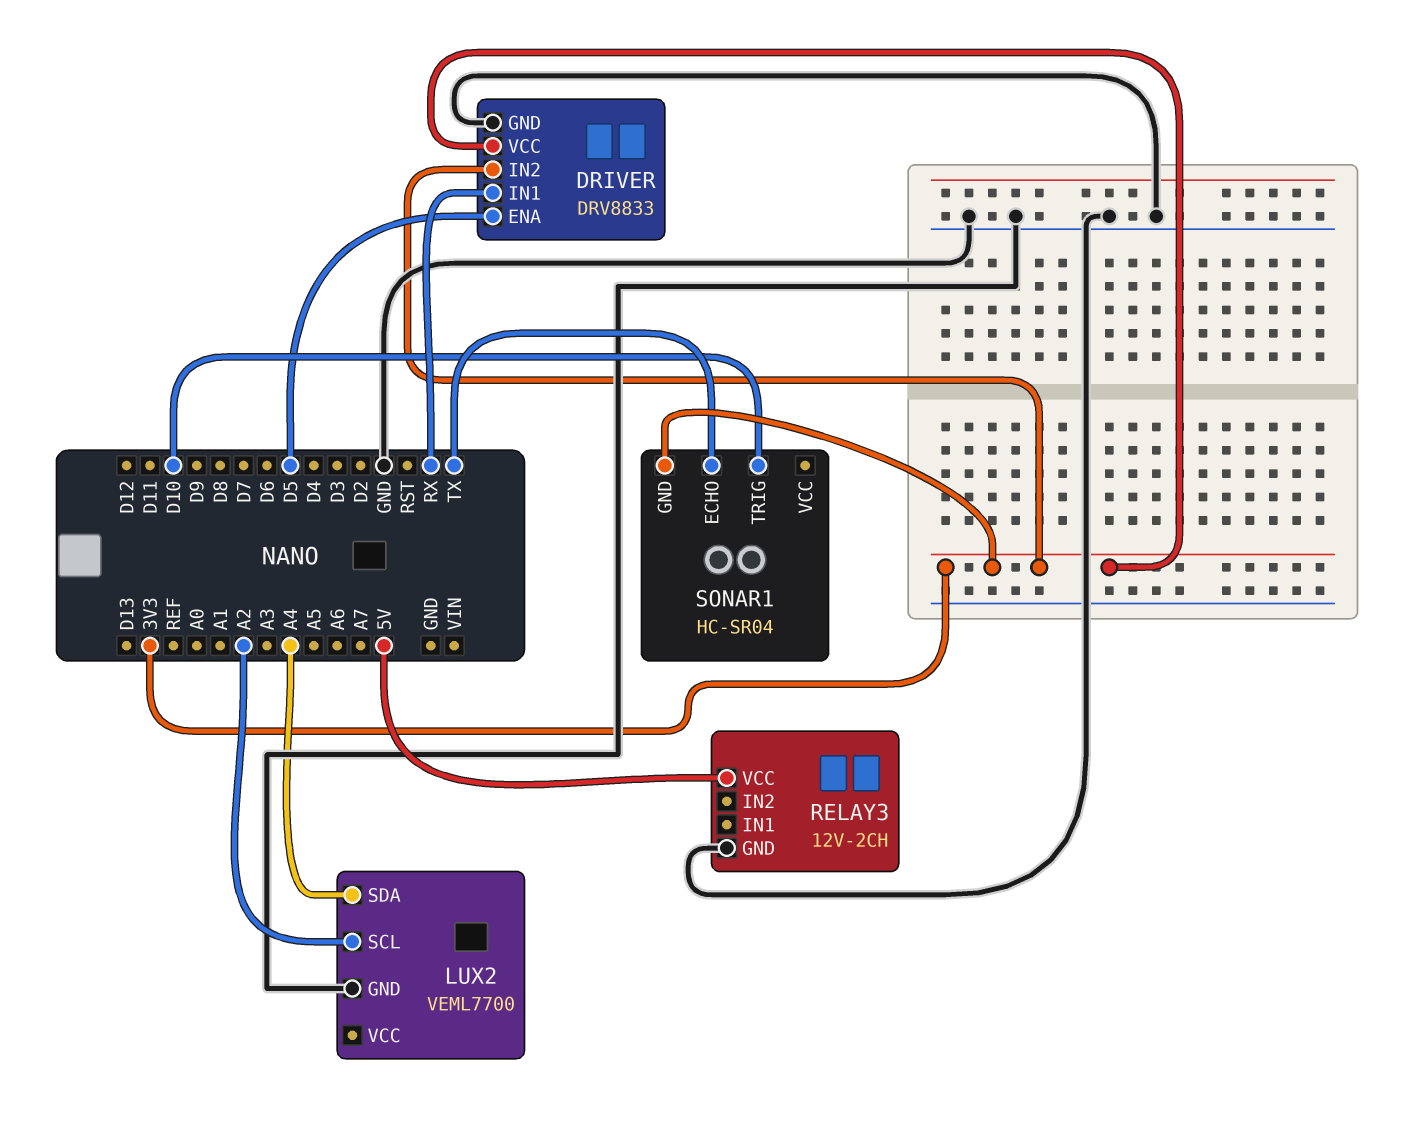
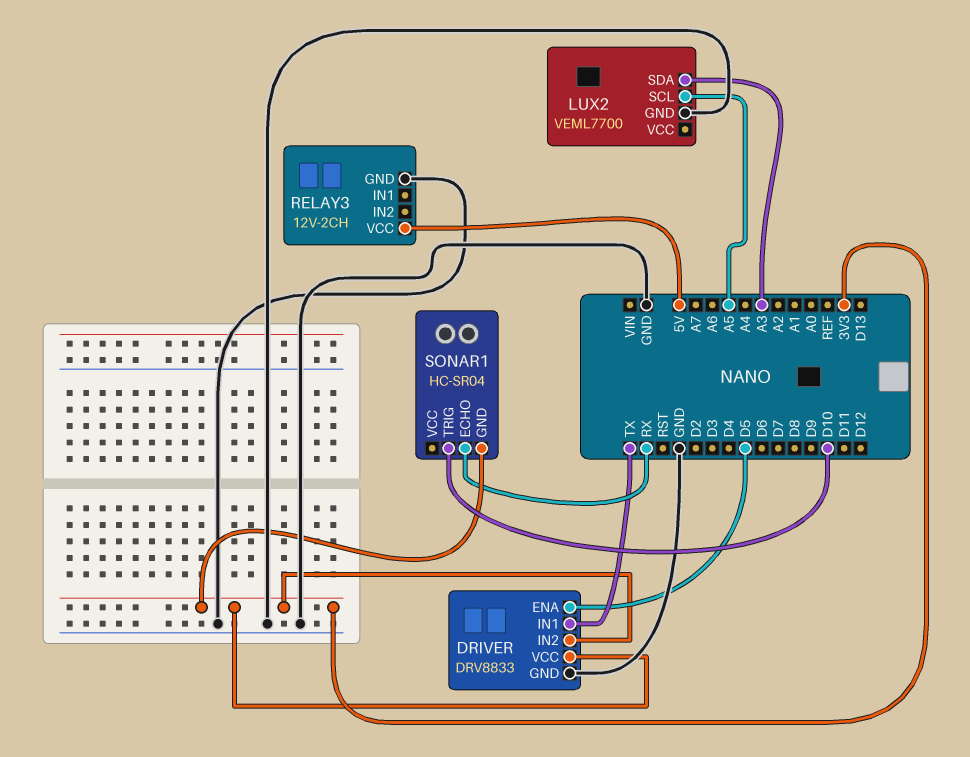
DRIVER pin IN1: RX -> TX
LUX2 pin SCL: A2 -> A5
LUX2 pin SDA: A4 -> A3
SONAR1 pin ECHO: TX -> RX

